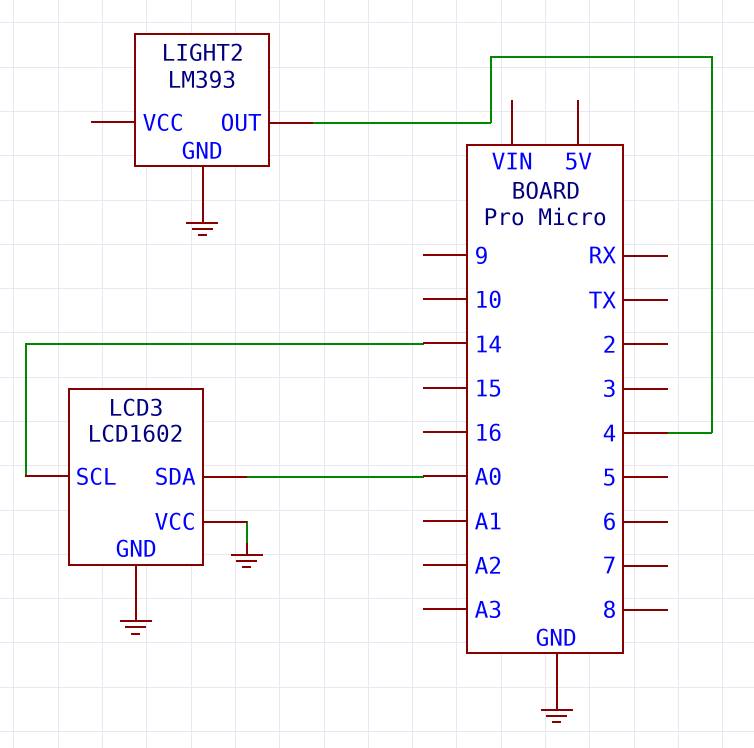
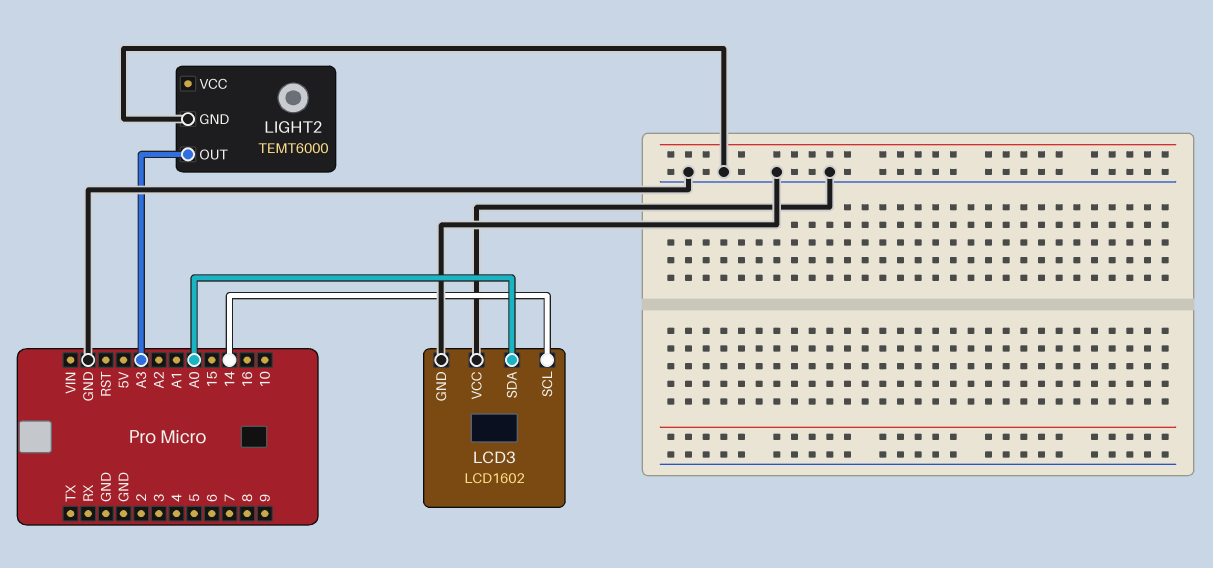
LIGHT2: LM393 -> TEMT6000
LIGHT2 pin OUT: 4 -> A3

